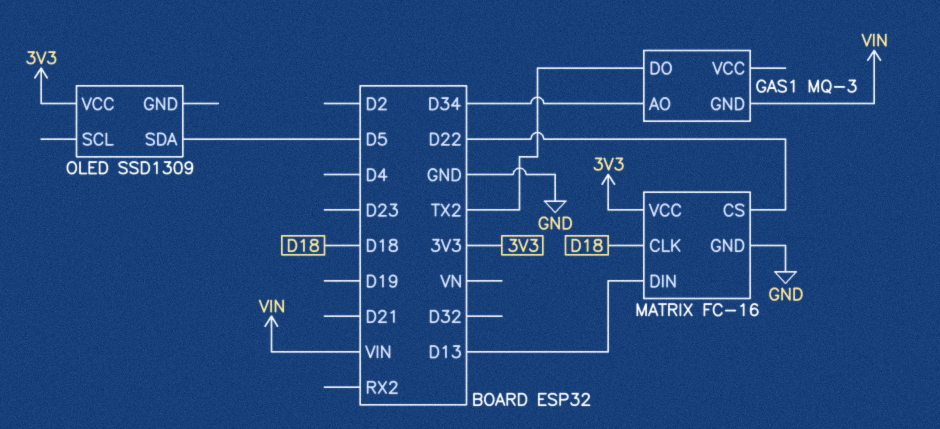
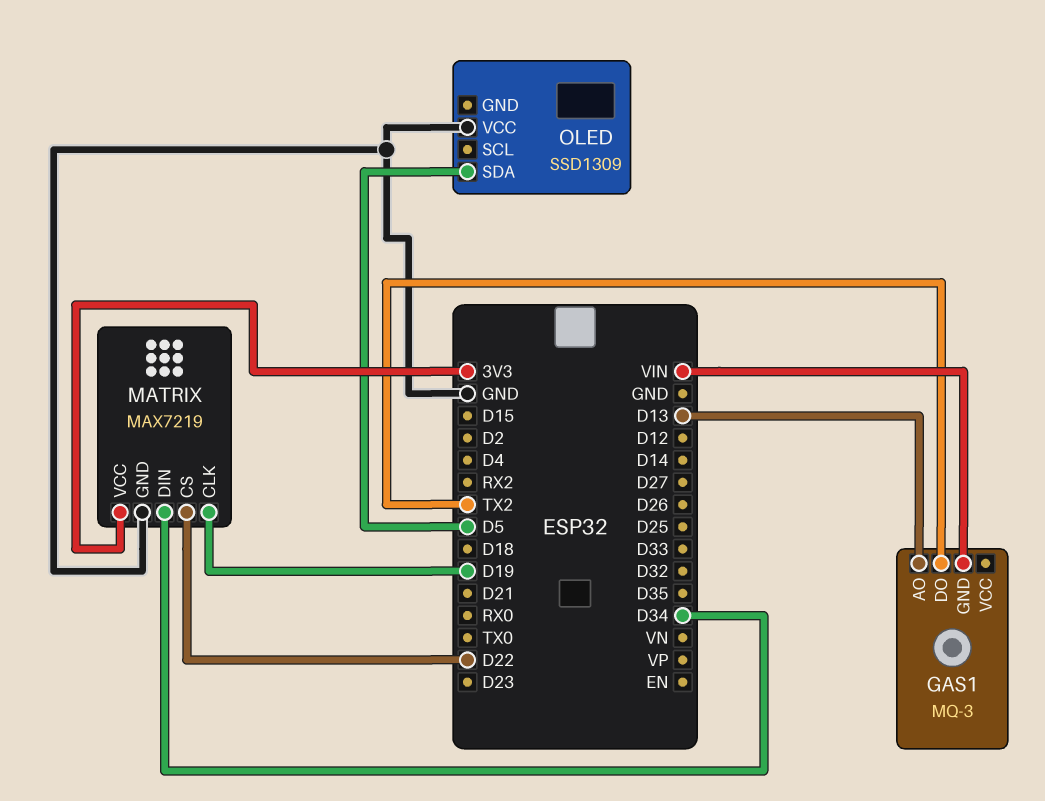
GAS1 pin AO: D34 -> D13
MATRIX: FC-16 -> MAX7219
MATRIX pin CLK: D18 -> D19
MATRIX pin DIN: D13 -> D34
OLED pin VCC: 3V3 -> GND

